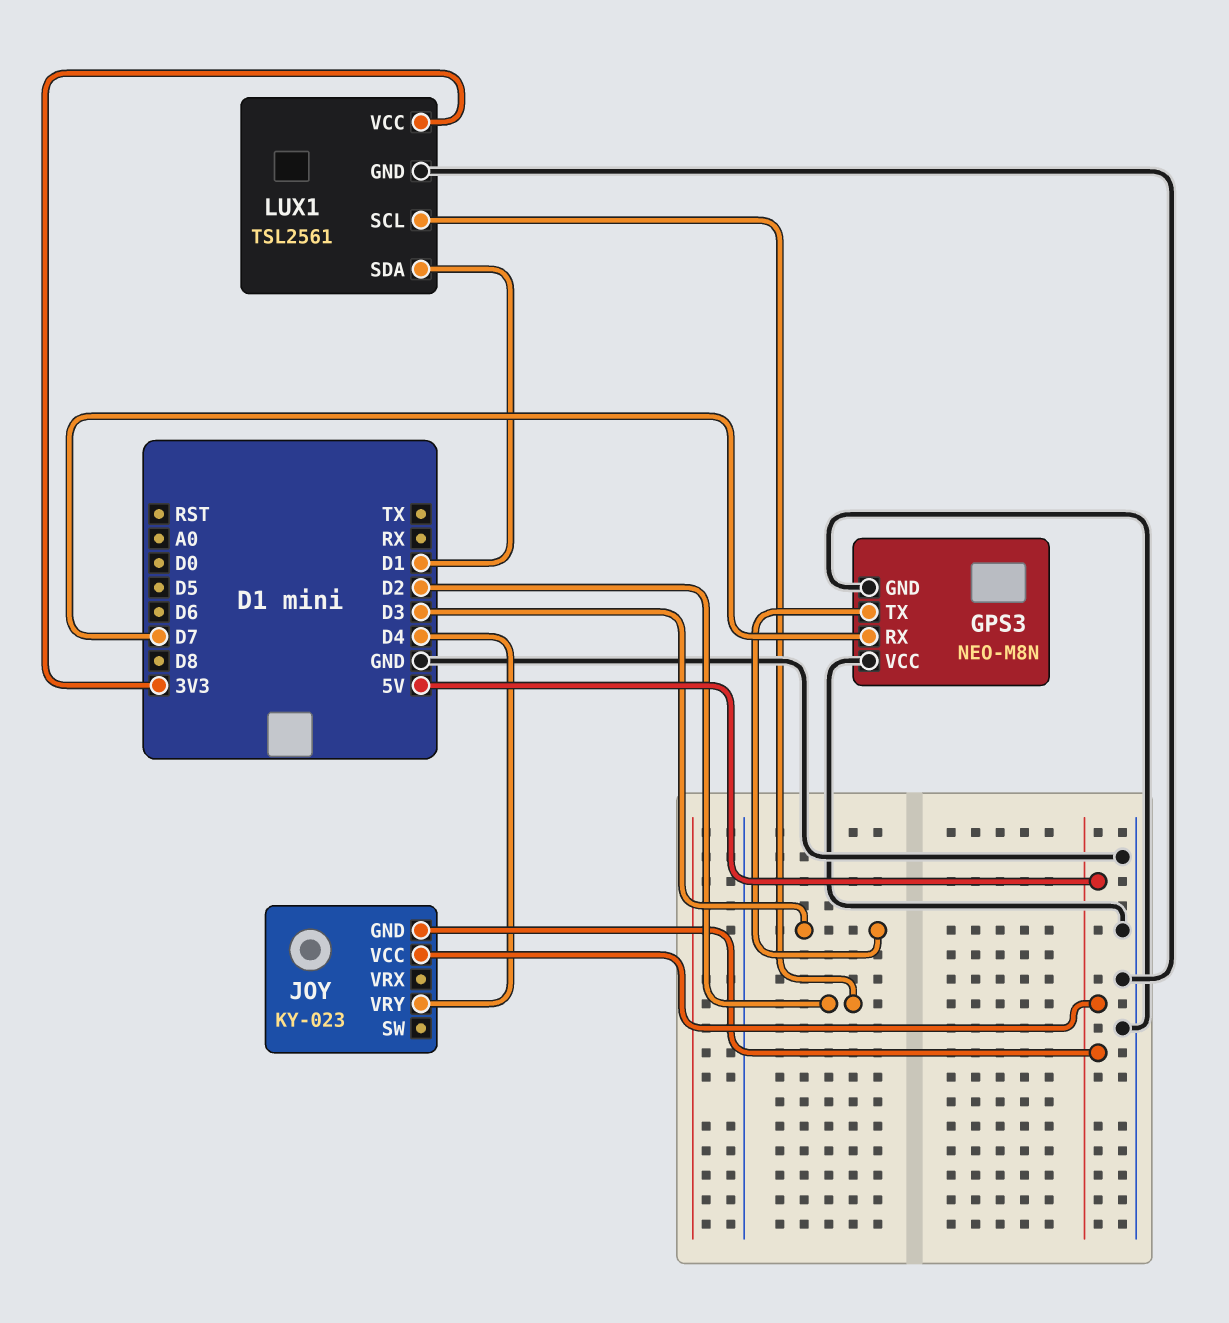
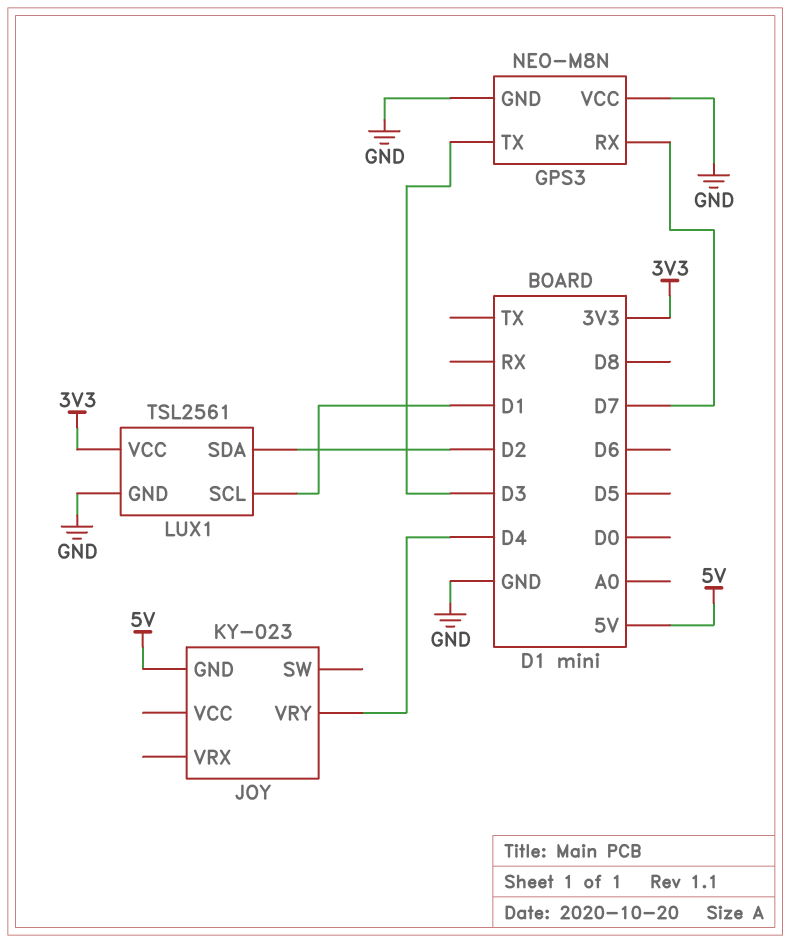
JOY pin VCC: 5V -> none
LUX1 pin SCL: D2 -> D1
LUX1 pin SDA: D1 -> D2

